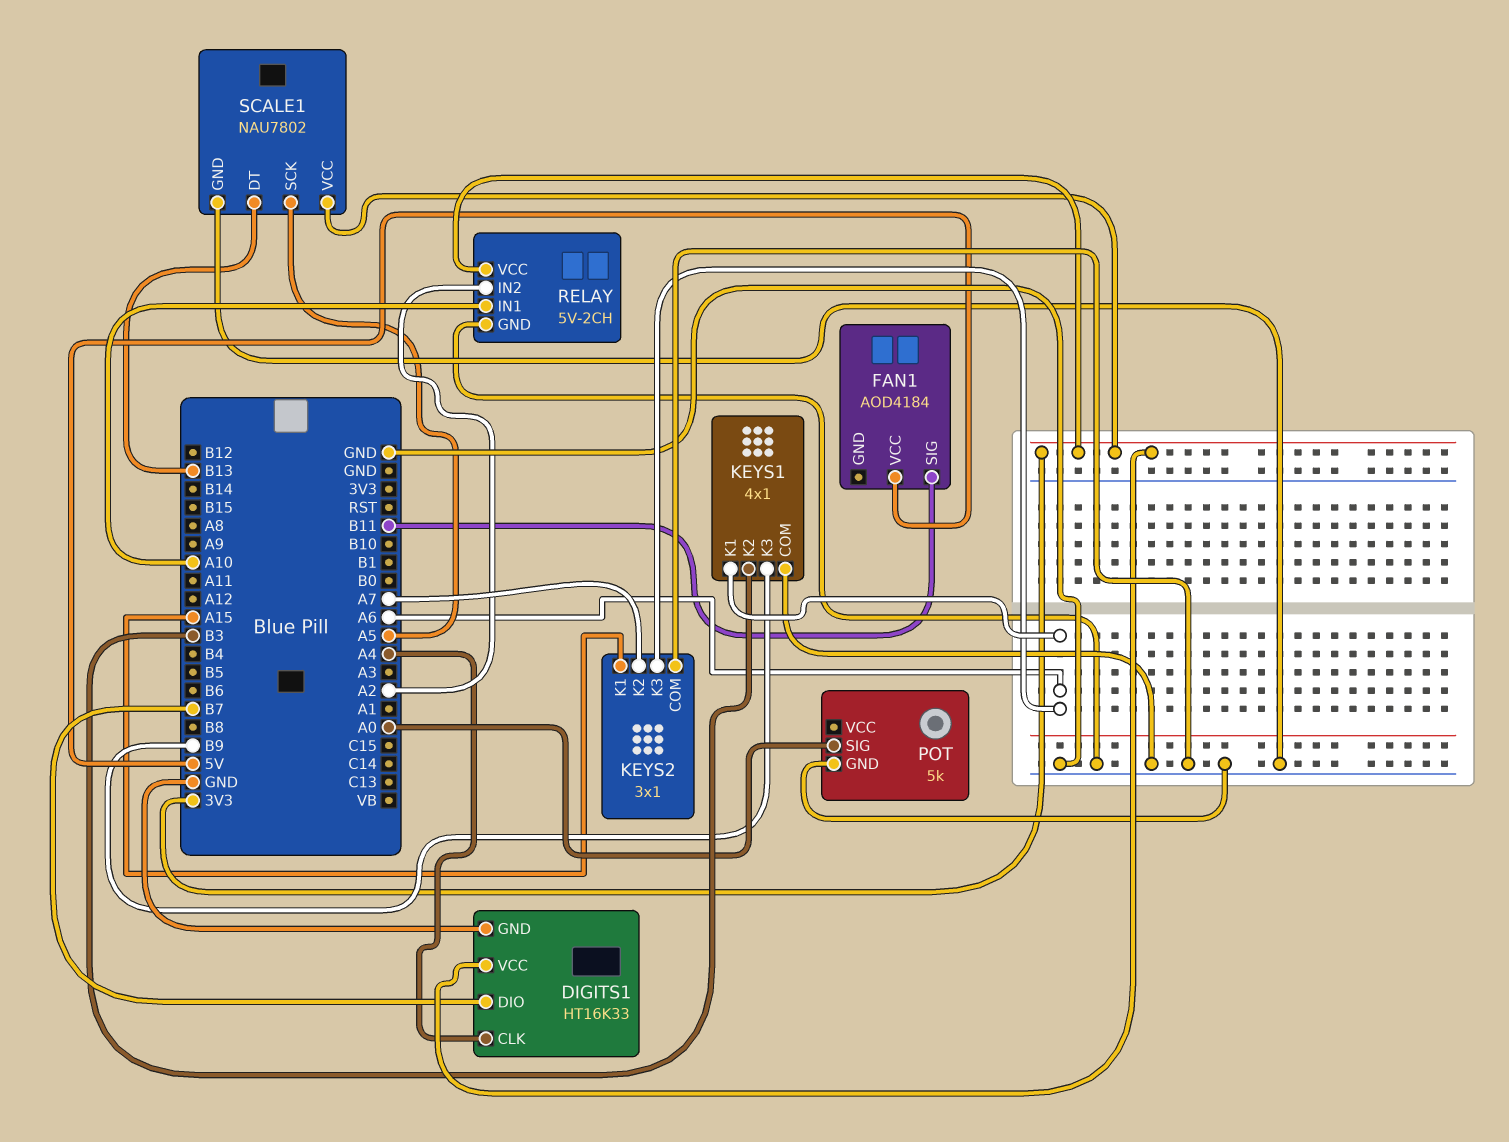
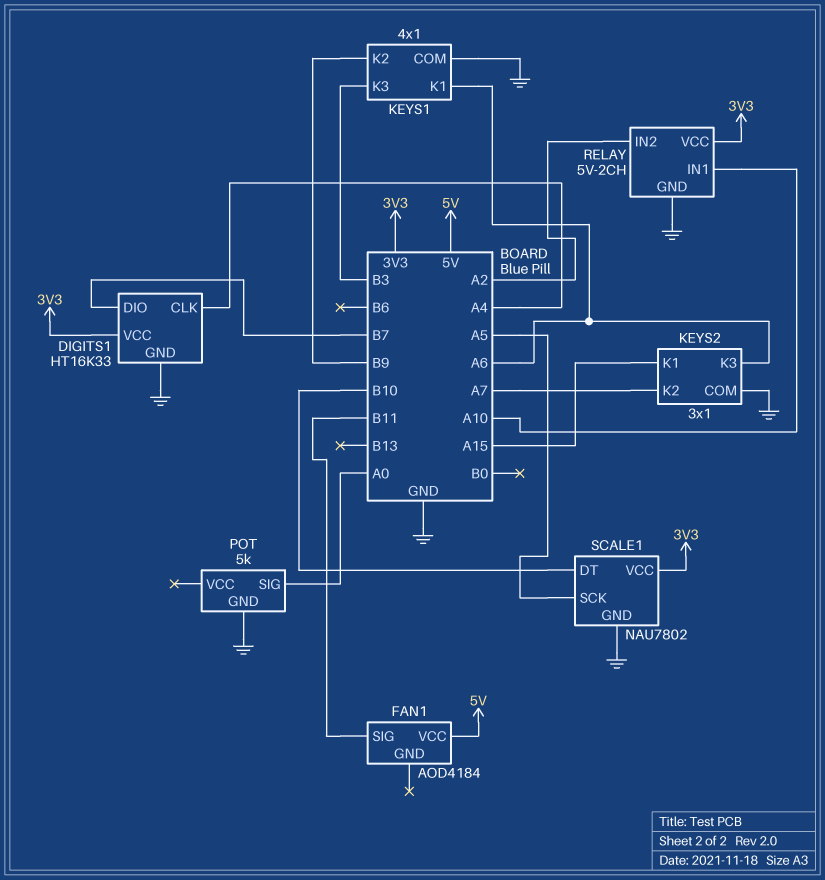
KEYS1 pin K2: B3 -> B9
KEYS1 pin K3: B9 -> B3
SCALE1 pin DT: B13 -> B10

